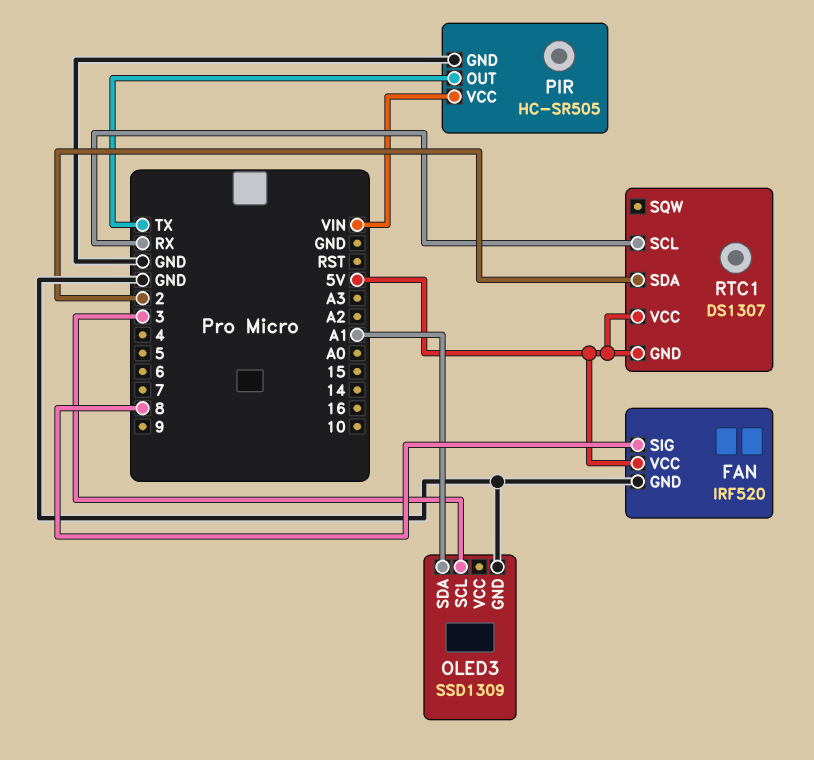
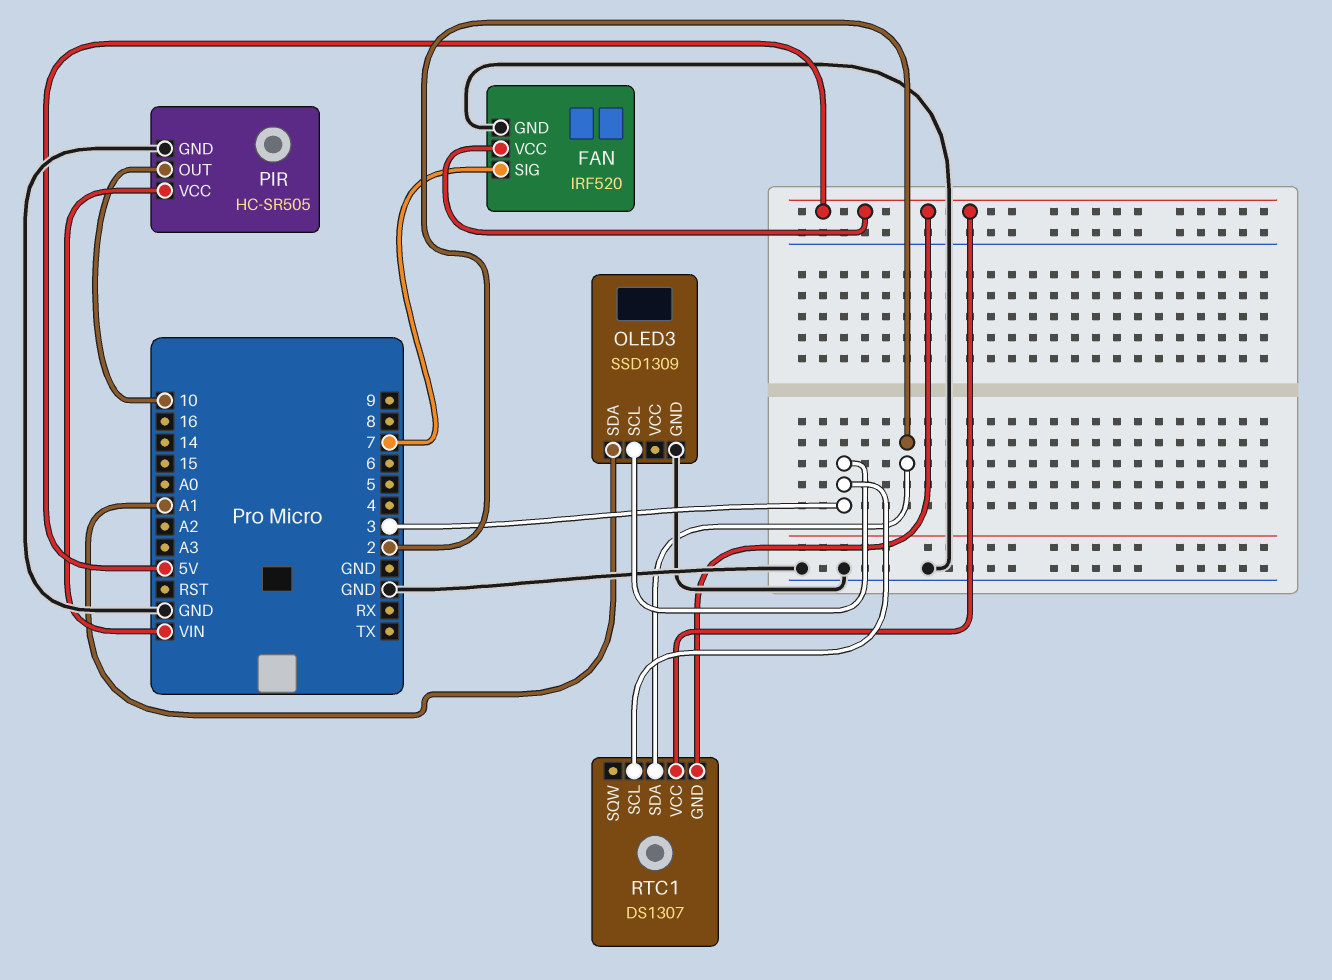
FAN pin SIG: 8 -> 7
PIR pin OUT: TX -> 10
RTC1 pin SCL: RX -> 3

